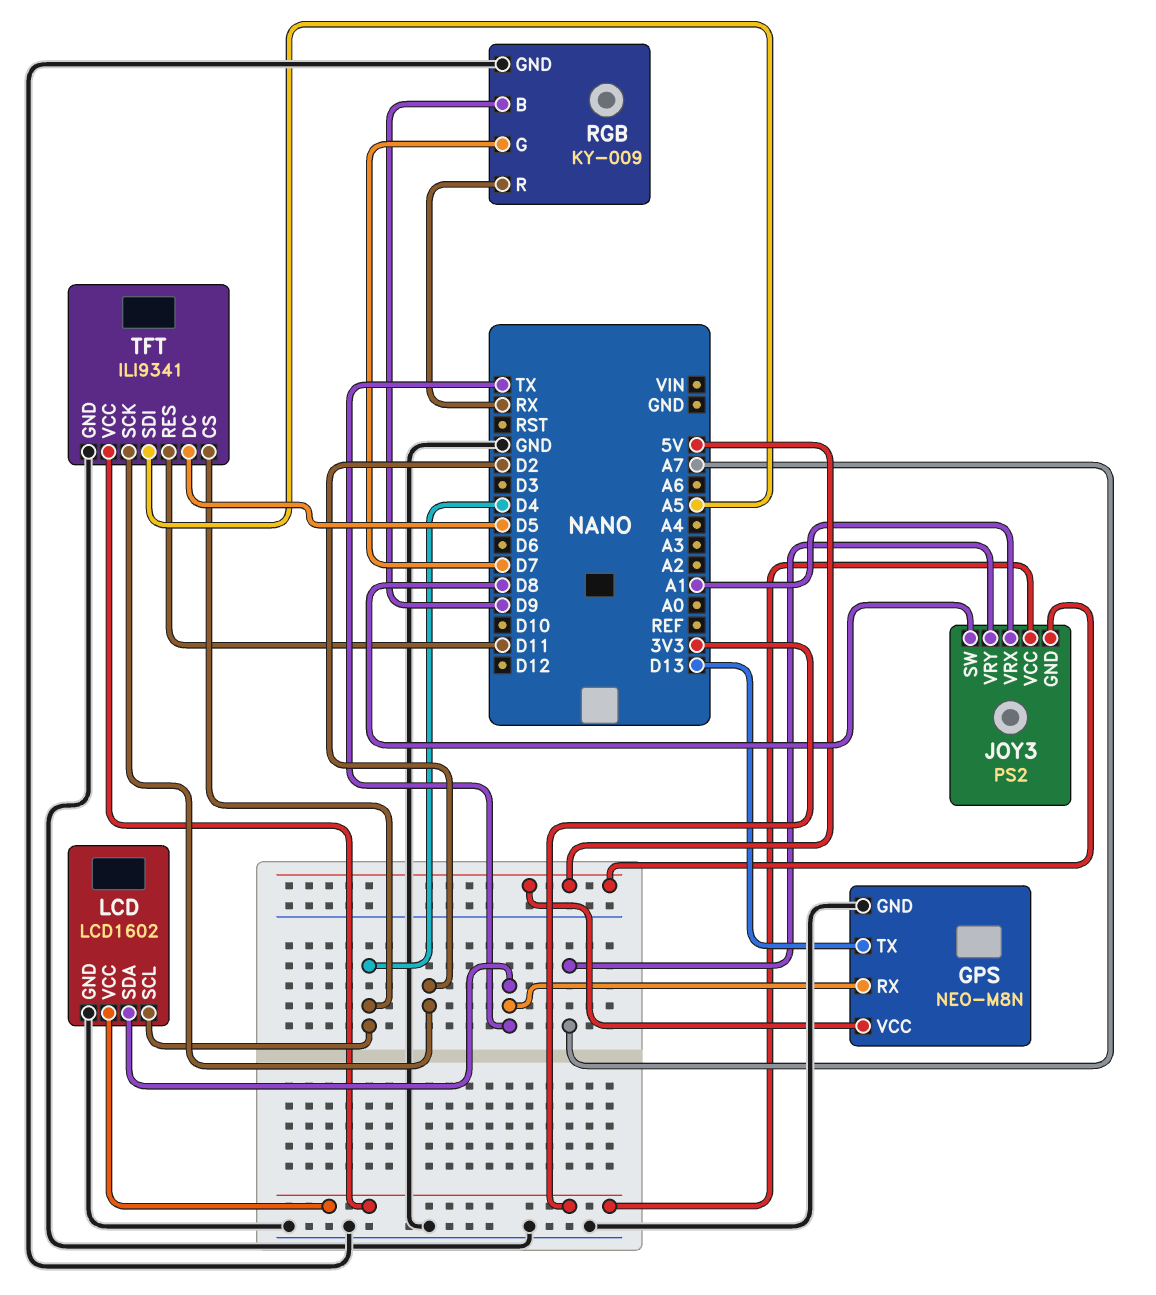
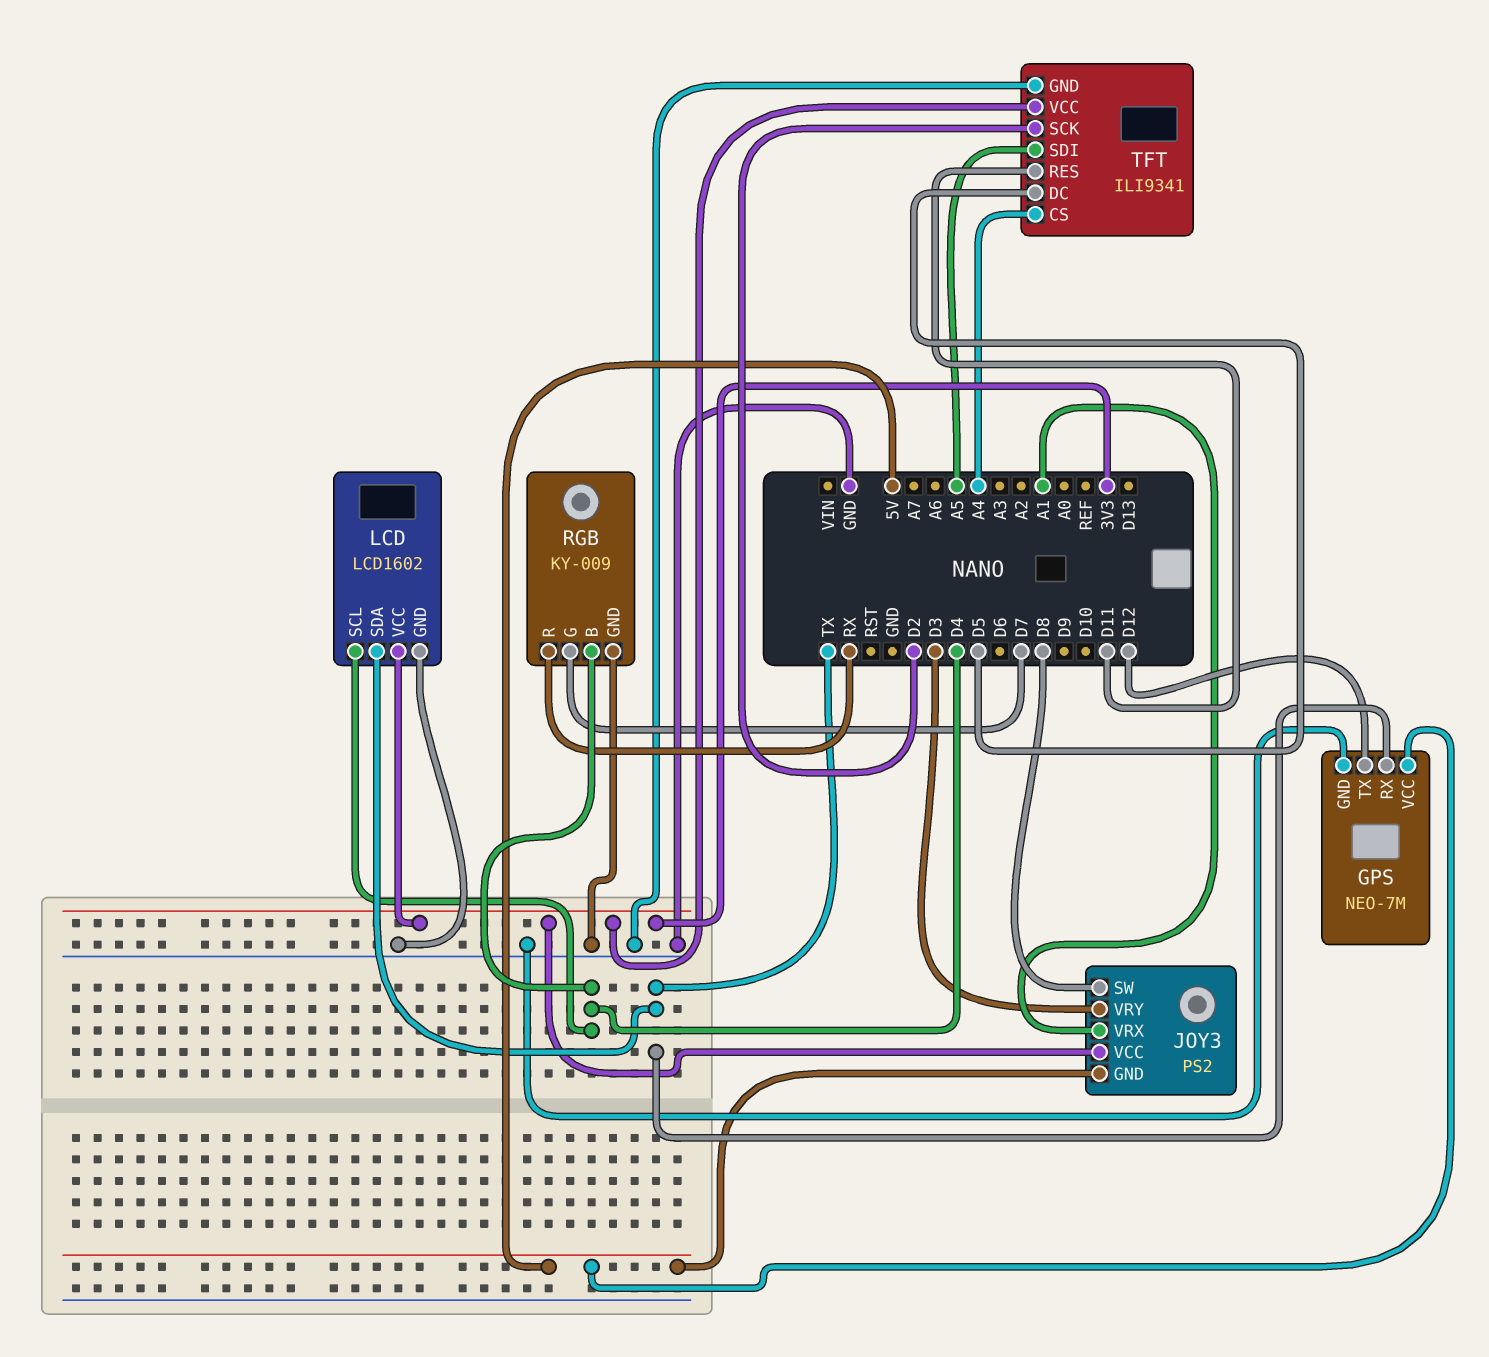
GPS: NEO-M8N -> NEO-7M
GPS pin TX: D13 -> D12
JOY3 pin VRY: A7 -> D3
RGB pin B: D9 -> D4
TFT pin CS: D4 -> A4

